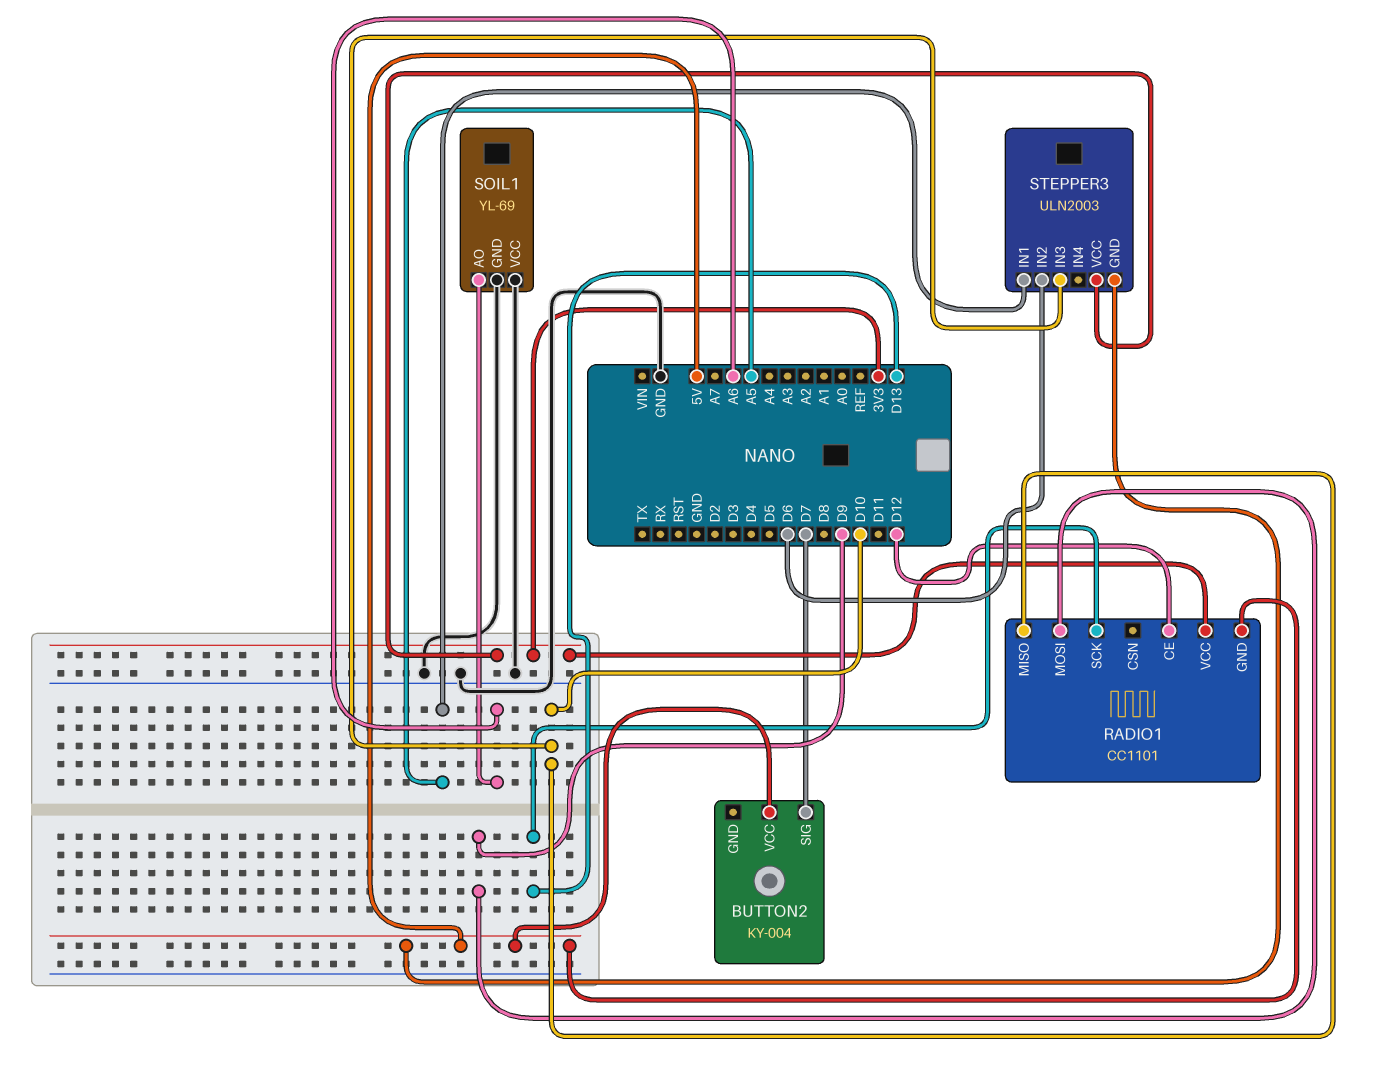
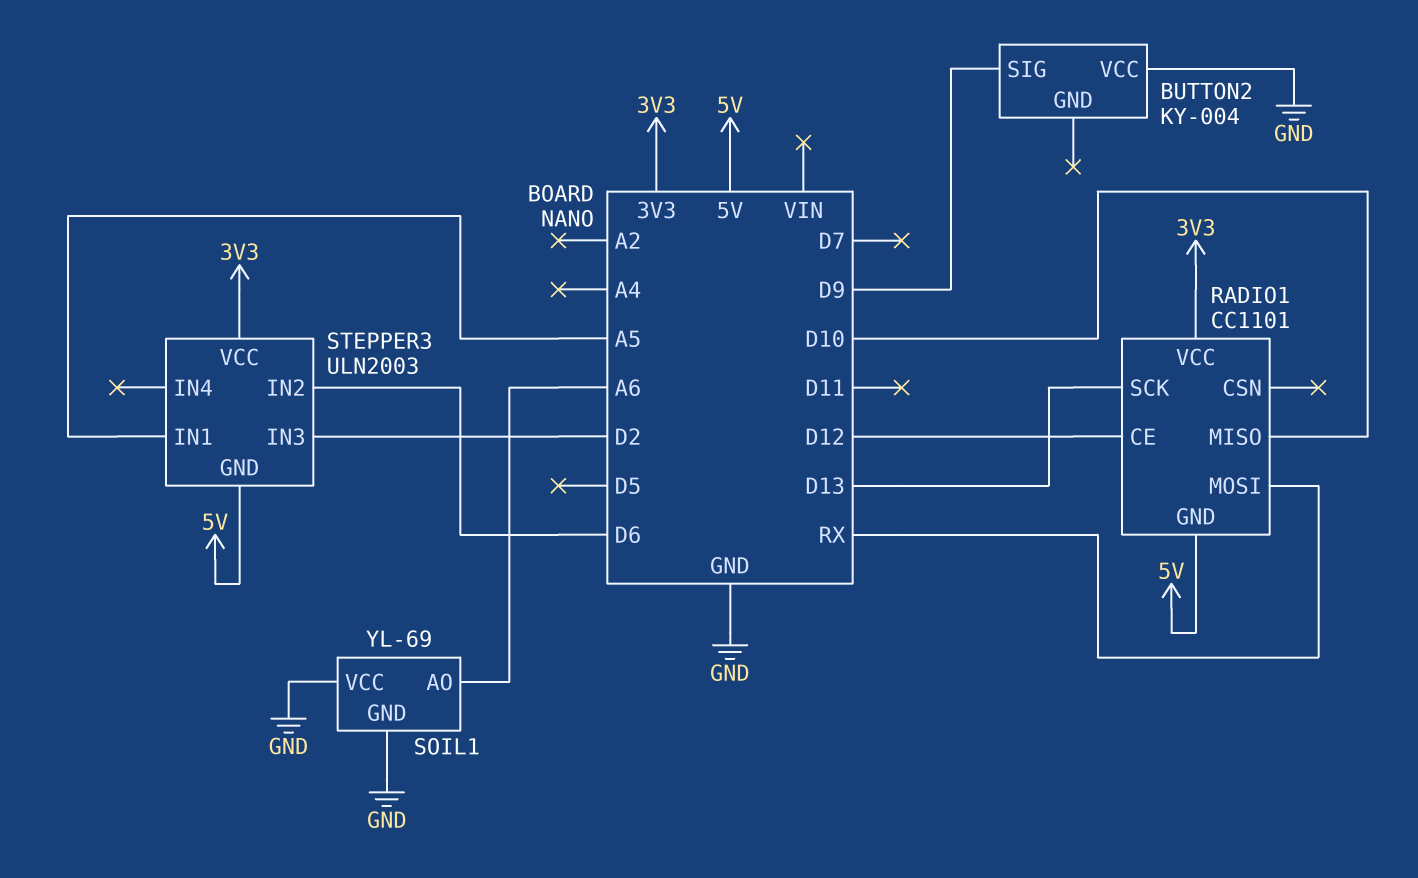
BUTTON2 pin SIG: D7 -> D9
BUTTON2 pin VCC: 5V -> GND
RADIO1 pin MOSI: D9 -> RX
STEPPER3 pin IN3: D10 -> D2

